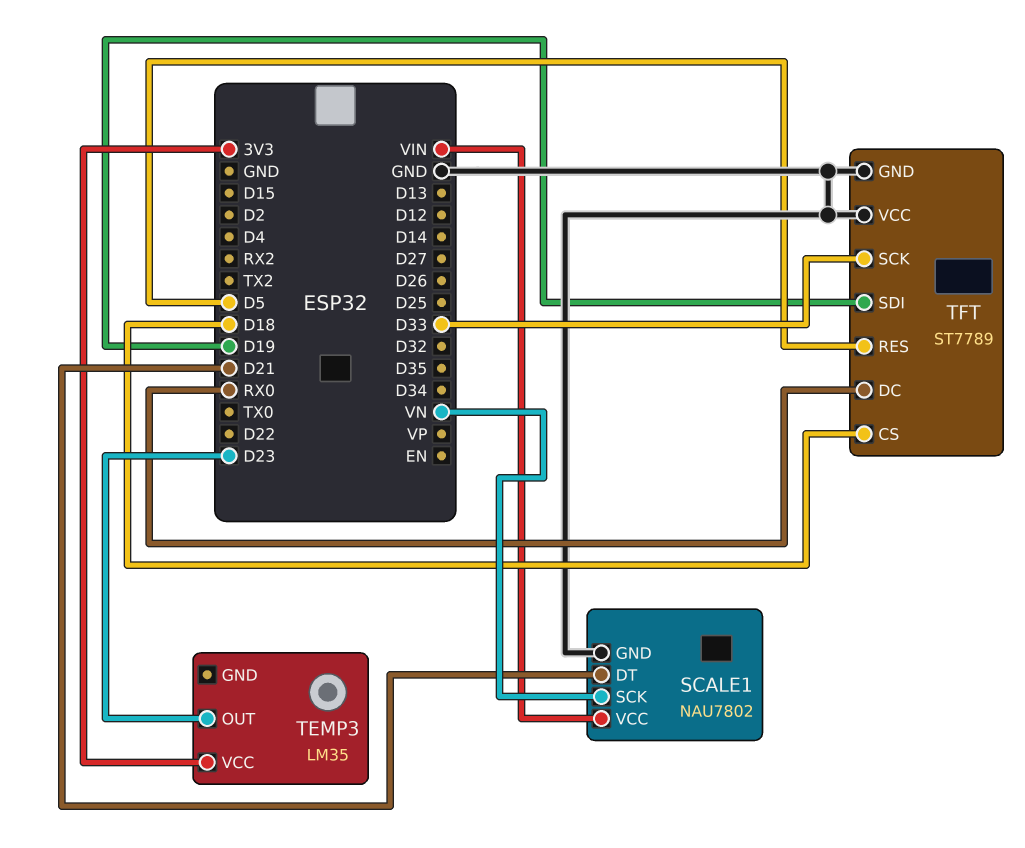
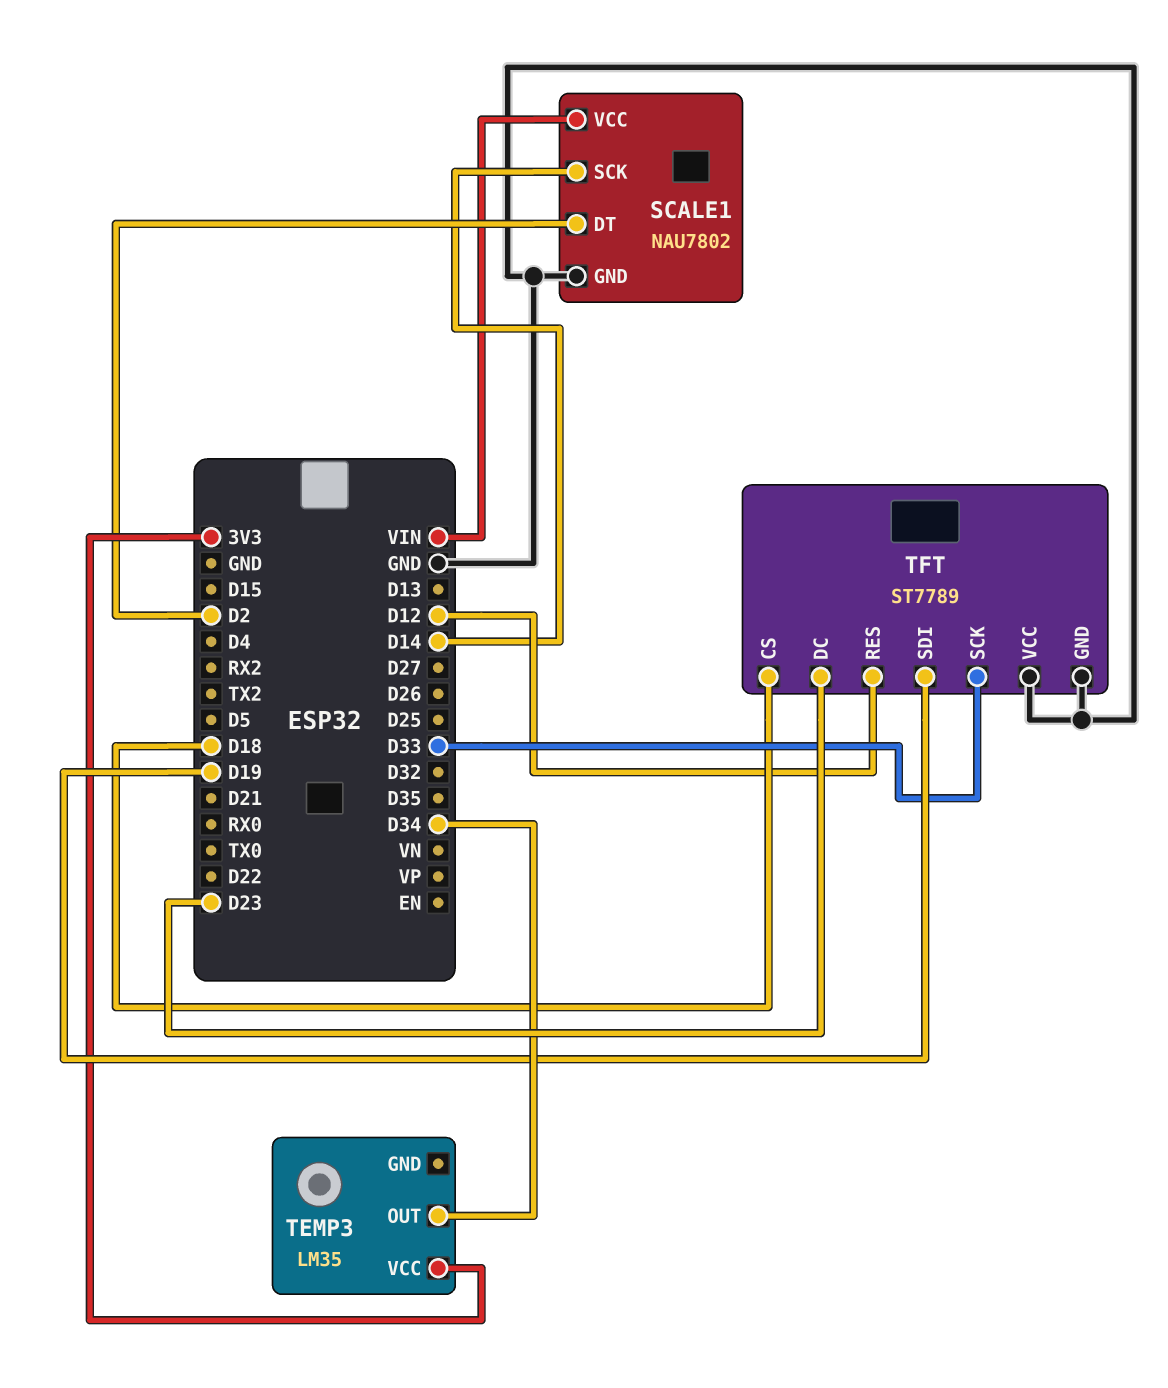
SCALE1 pin DT: D21 -> D2
SCALE1 pin SCK: VN -> D14
TEMP3 pin OUT: D23 -> D34
TFT pin DC: RX0 -> D23
TFT pin RES: D5 -> D12

